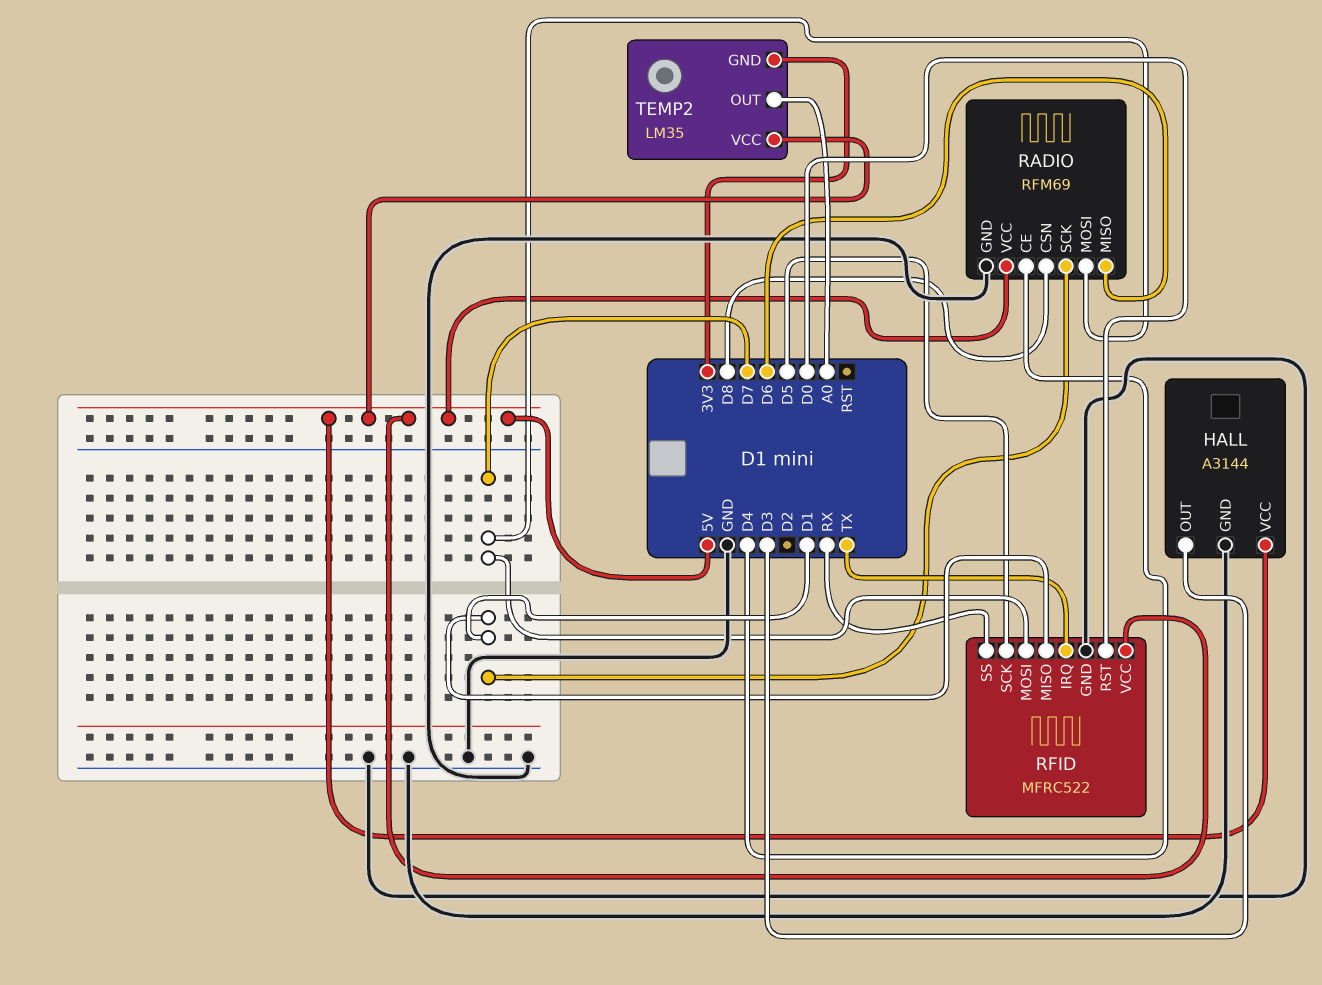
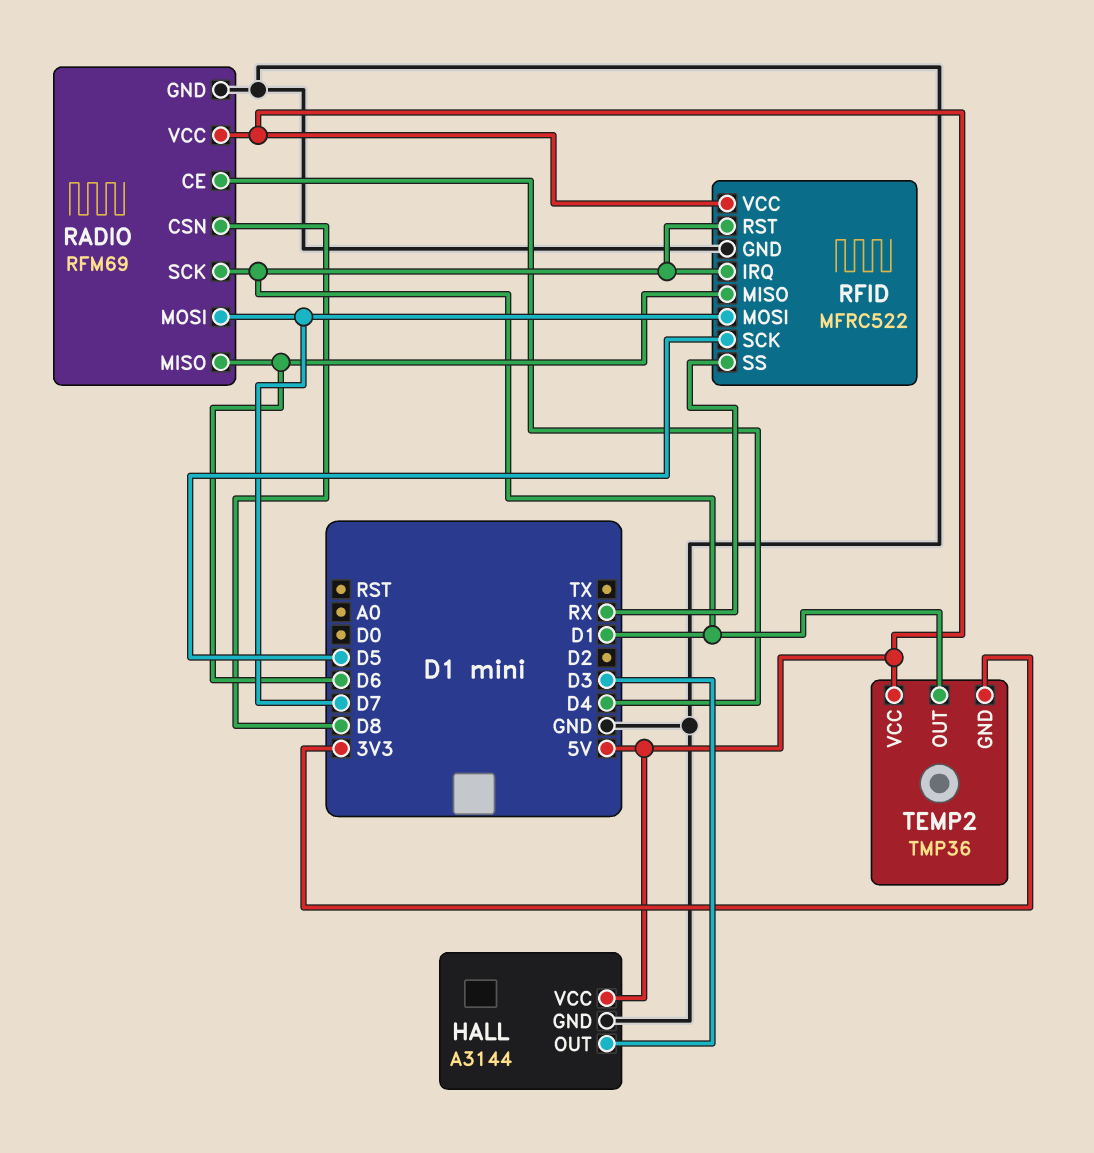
RFID pin IRQ: TX -> D1
RFID pin MISO: D1 -> D6
RFID pin RST: D0 -> D1
TEMP2: LM35 -> TMP36
TEMP2 pin OUT: A0 -> D1

